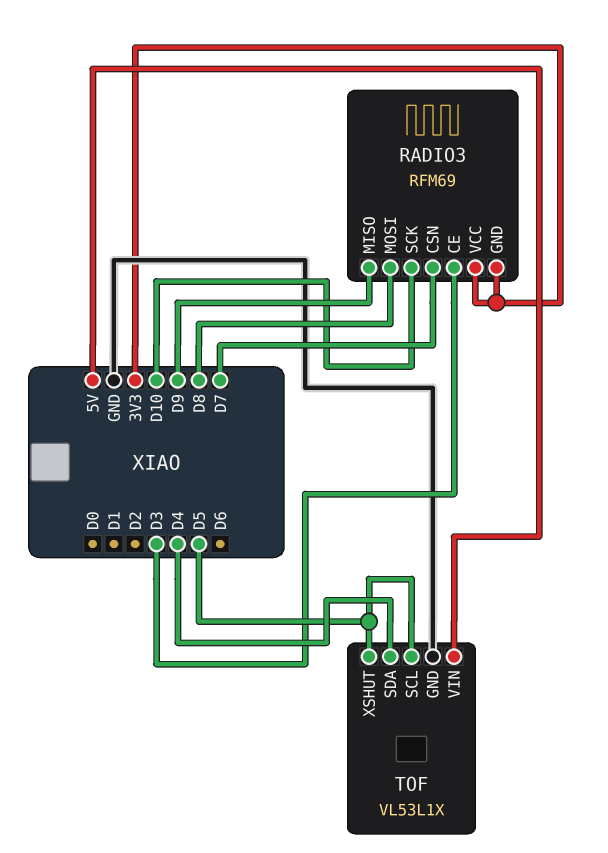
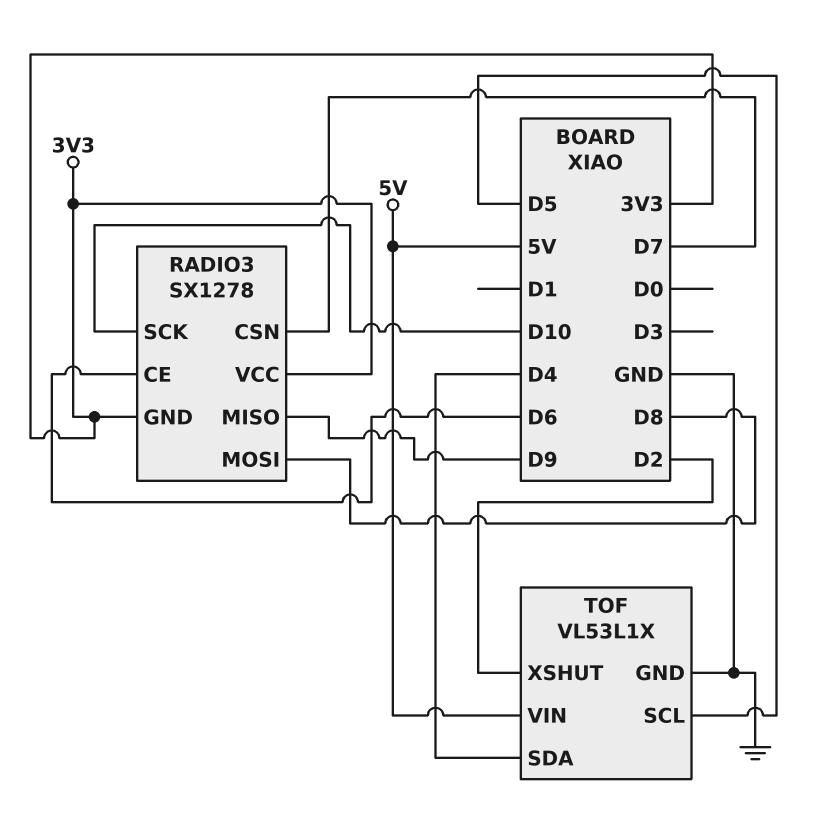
RADIO3: RFM69 -> SX1278
RADIO3 pin CE: D3 -> D6
TOF pin XSHUT: D5 -> D2

